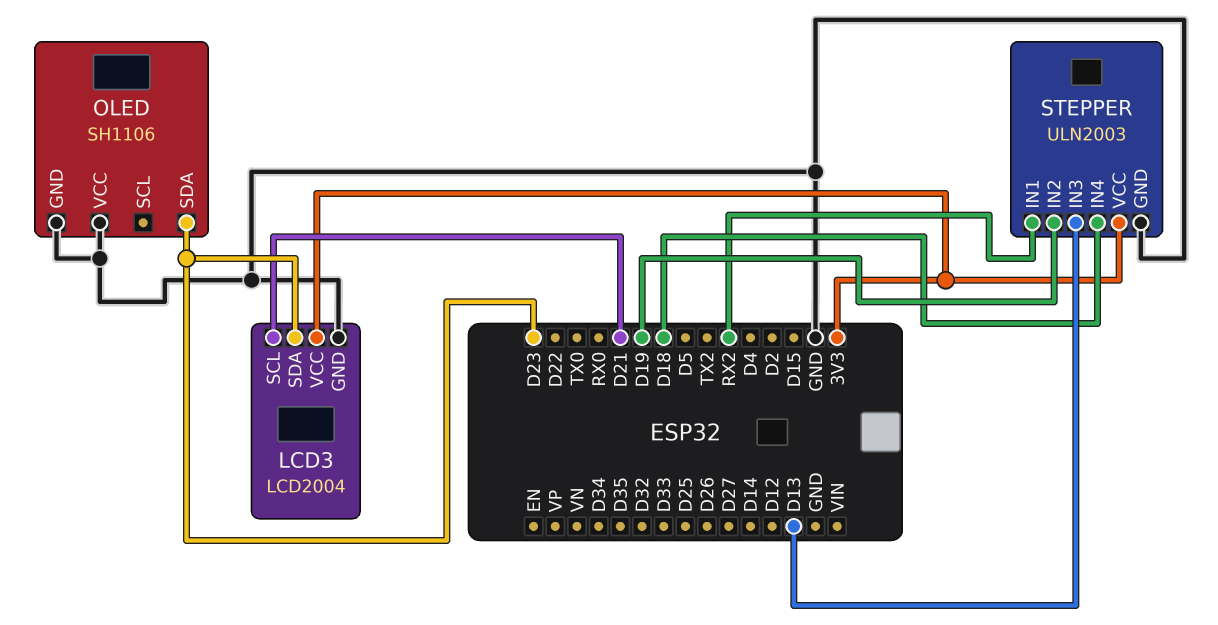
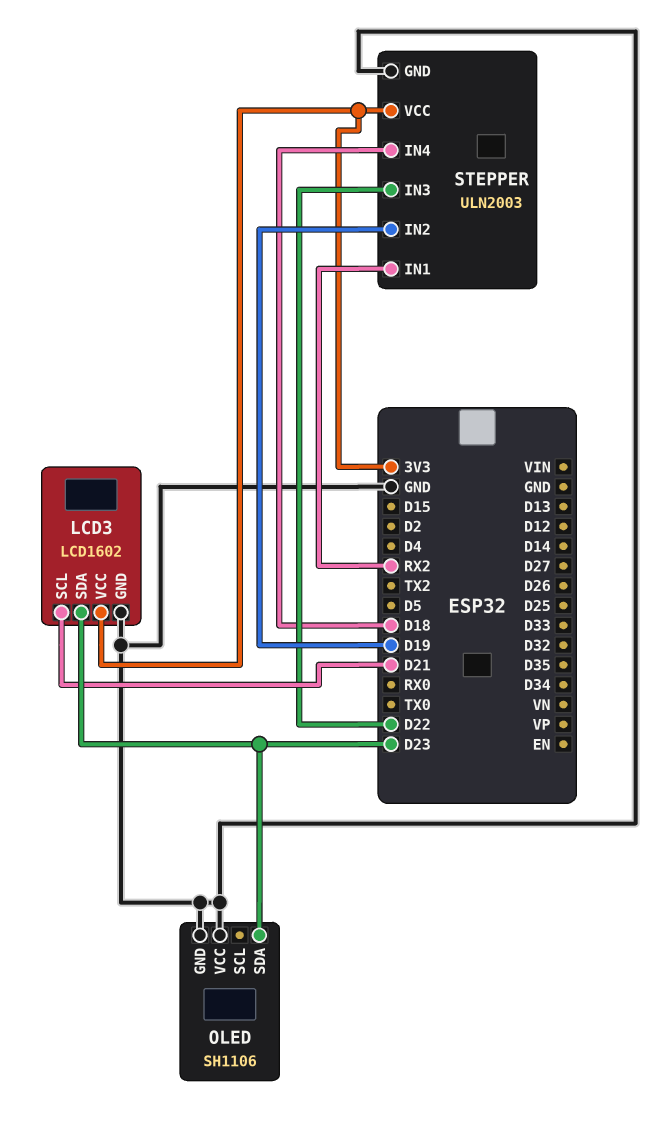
LCD3: LCD2004 -> LCD1602
STEPPER pin IN3: D13 -> D22

